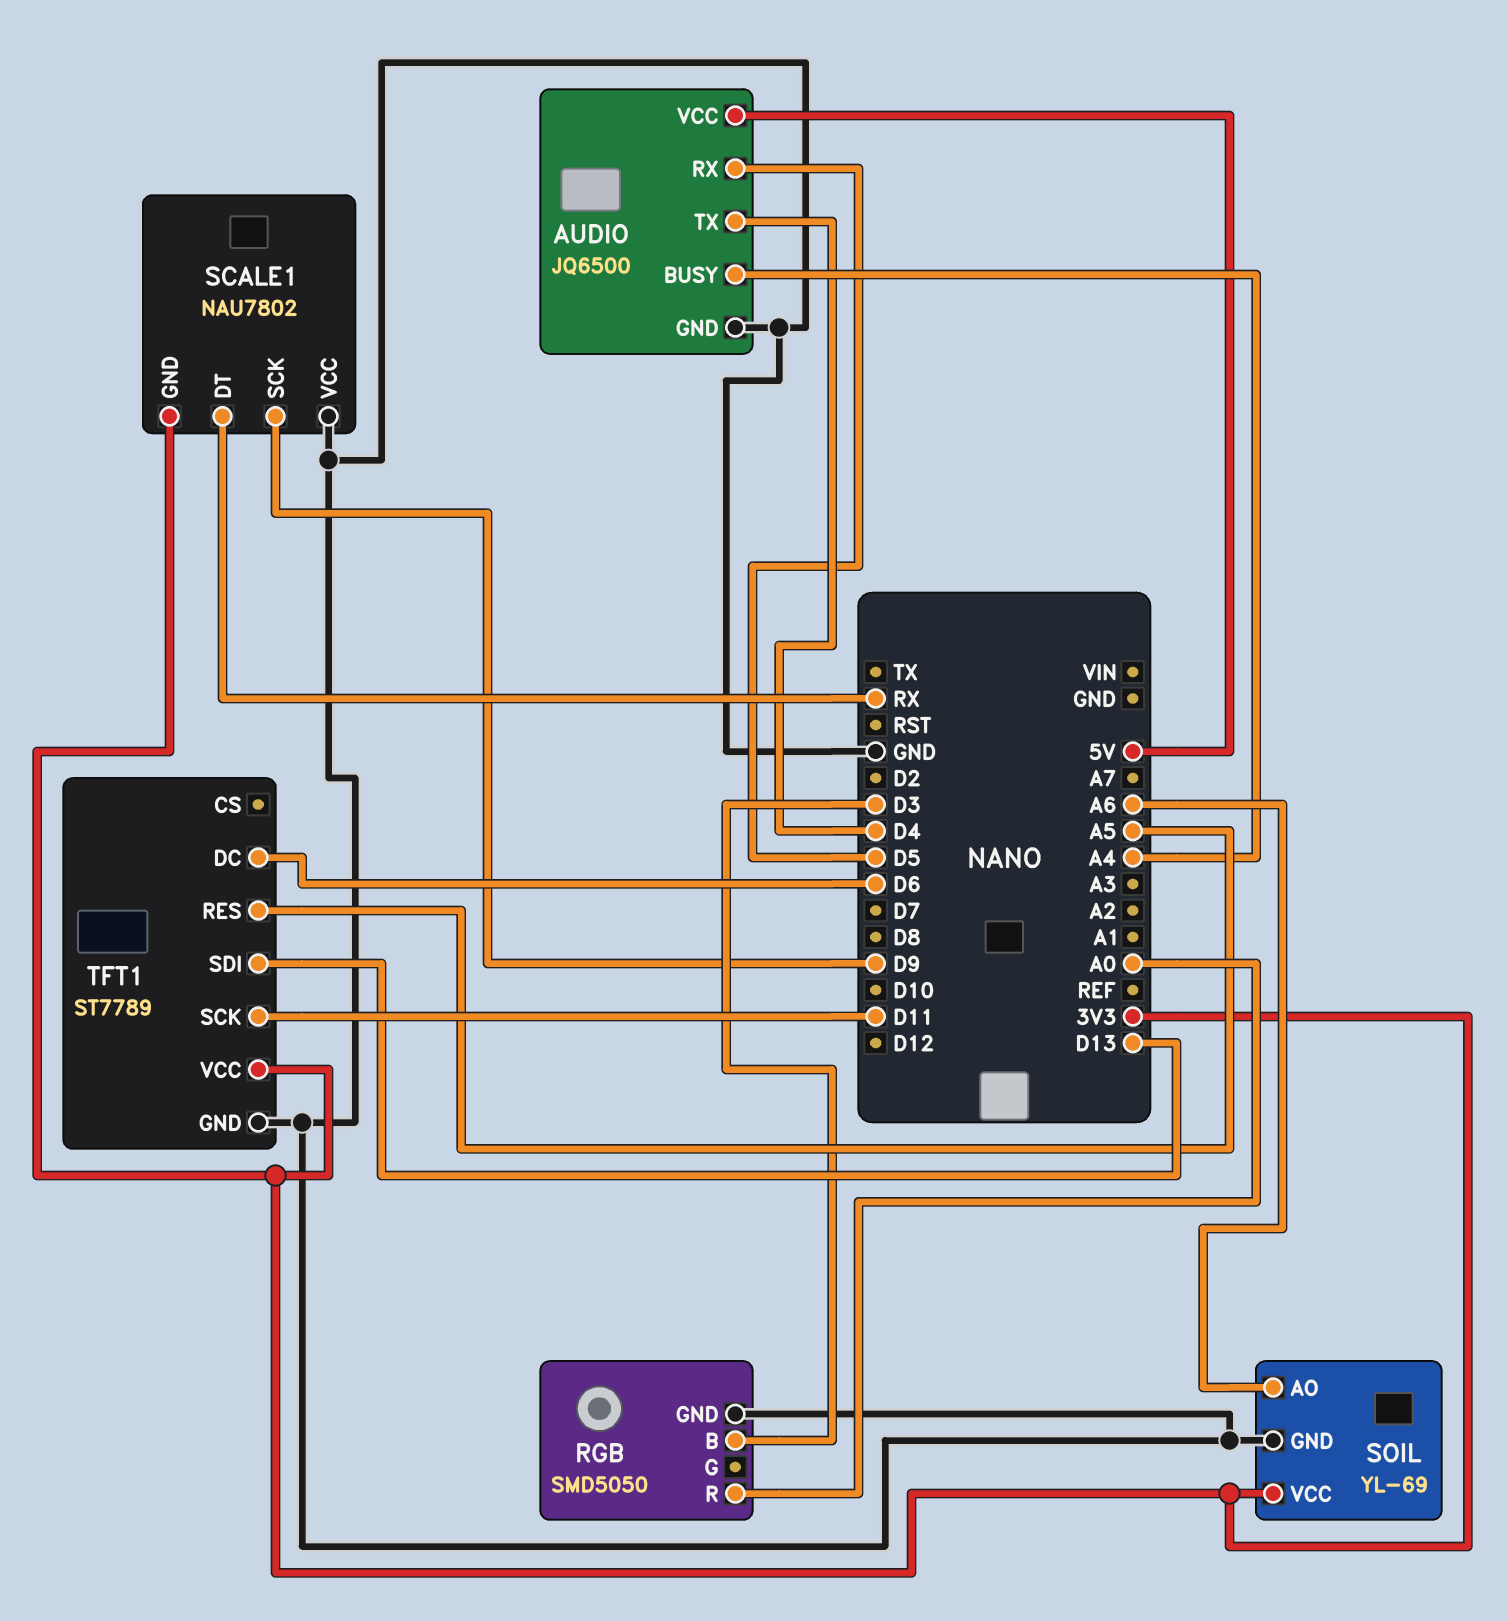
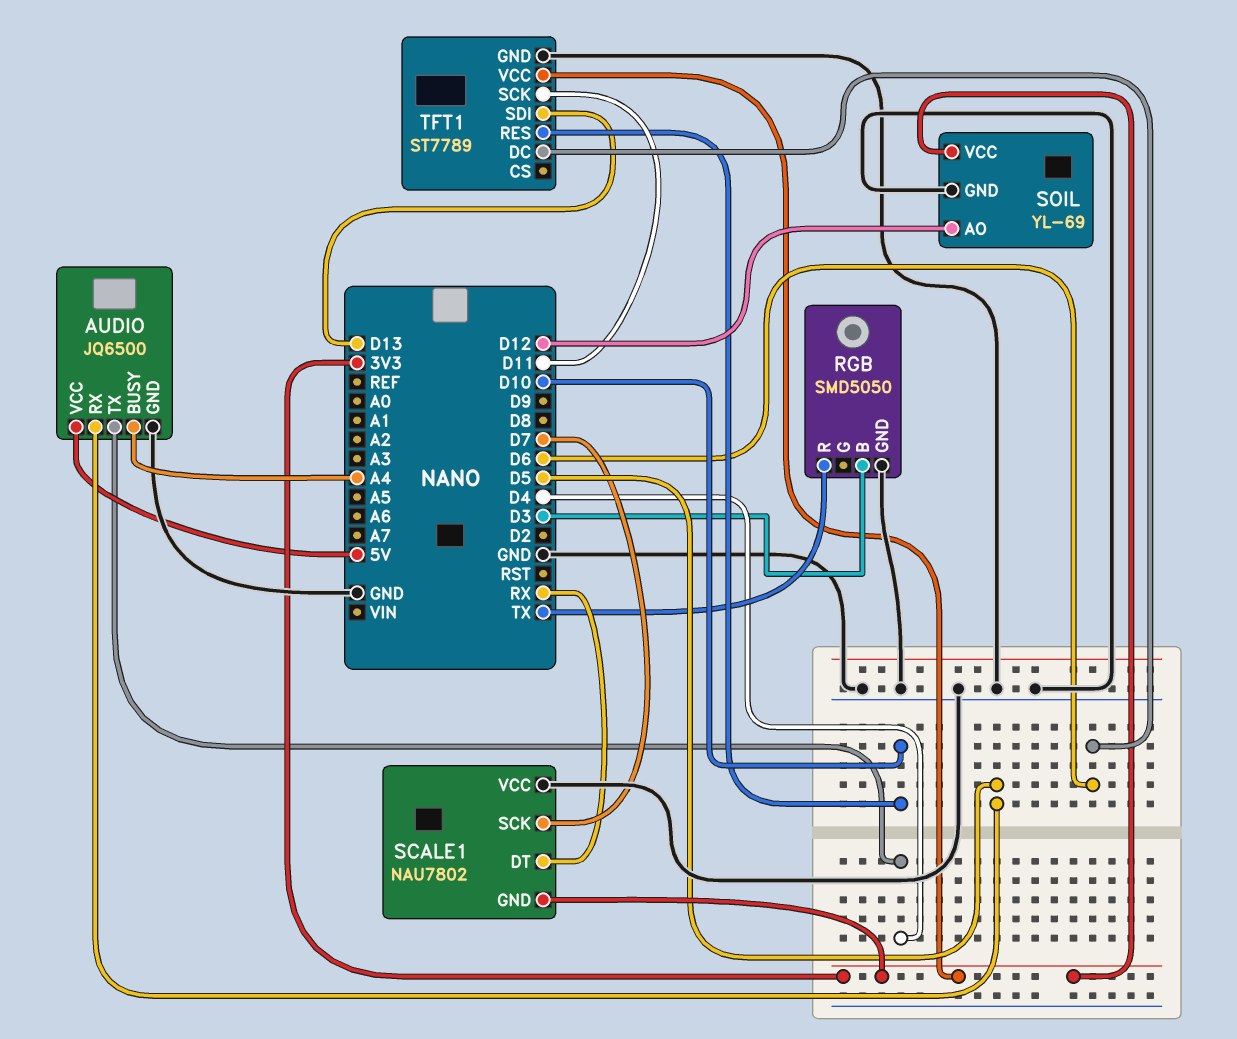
RGB pin R: A0 -> TX
SCALE1 pin SCK: D9 -> D7
SOIL pin AO: A6 -> D12
TFT1 pin RES: A5 -> D10

